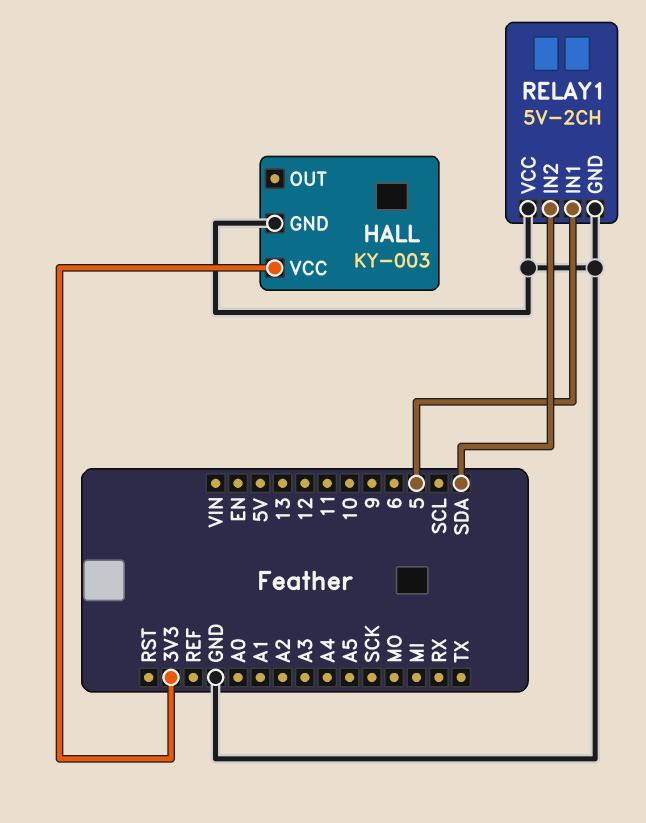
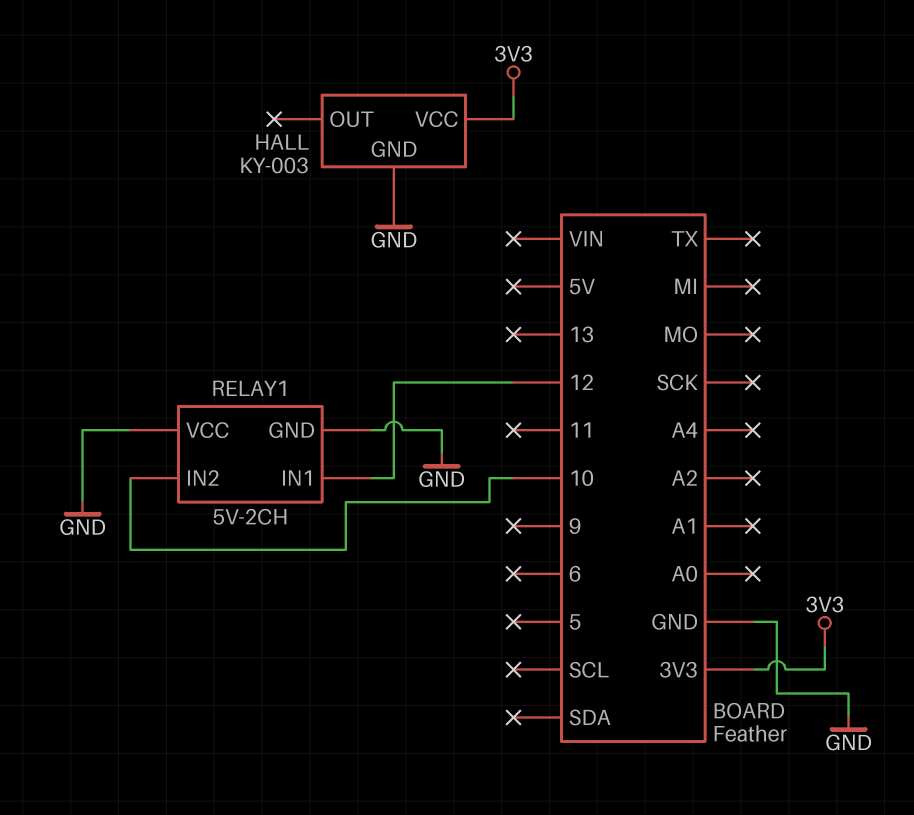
RELAY1 pin IN1: 5 -> 12
RELAY1 pin IN2: SDA -> 10

